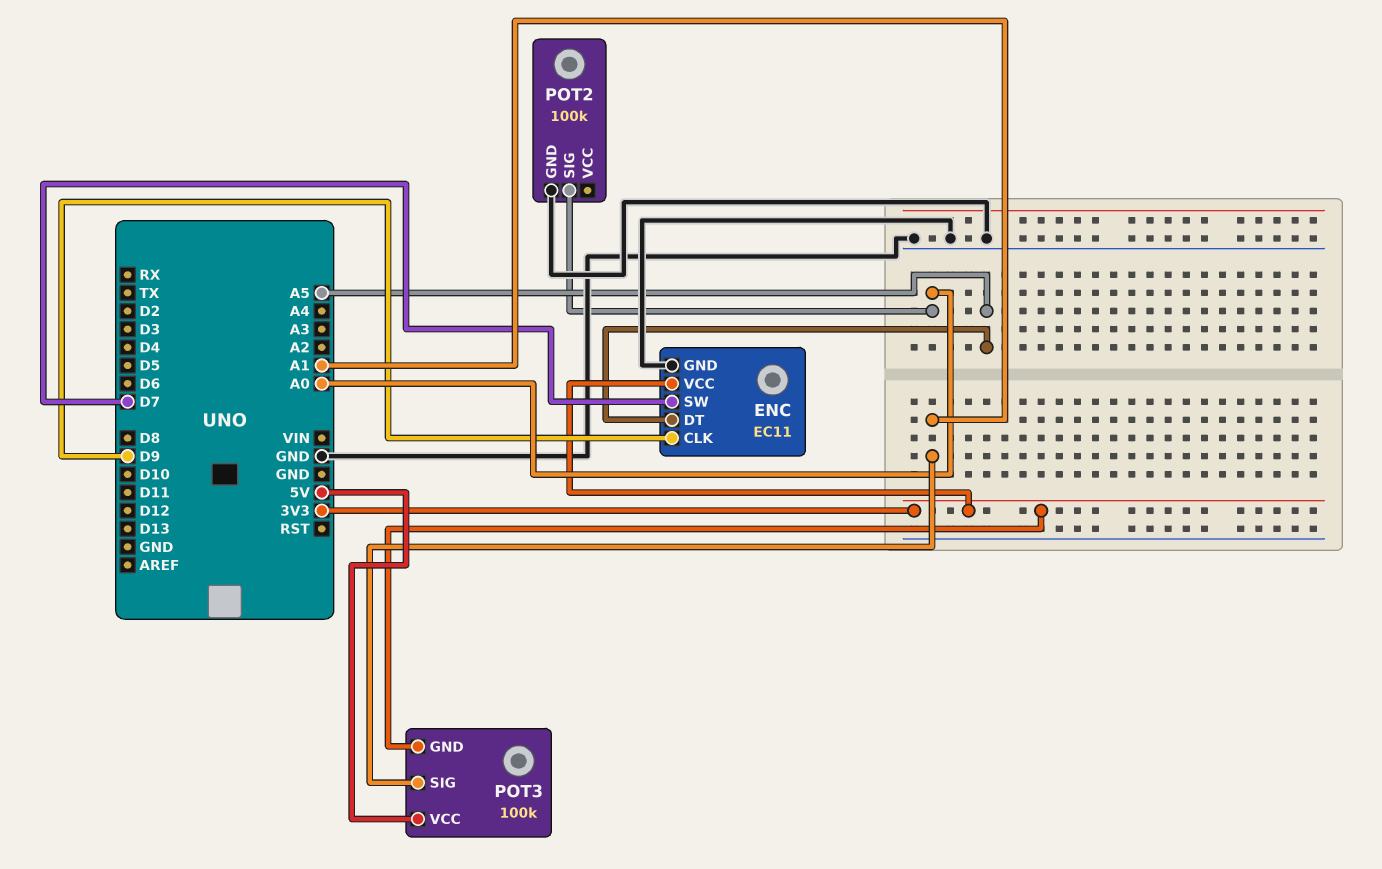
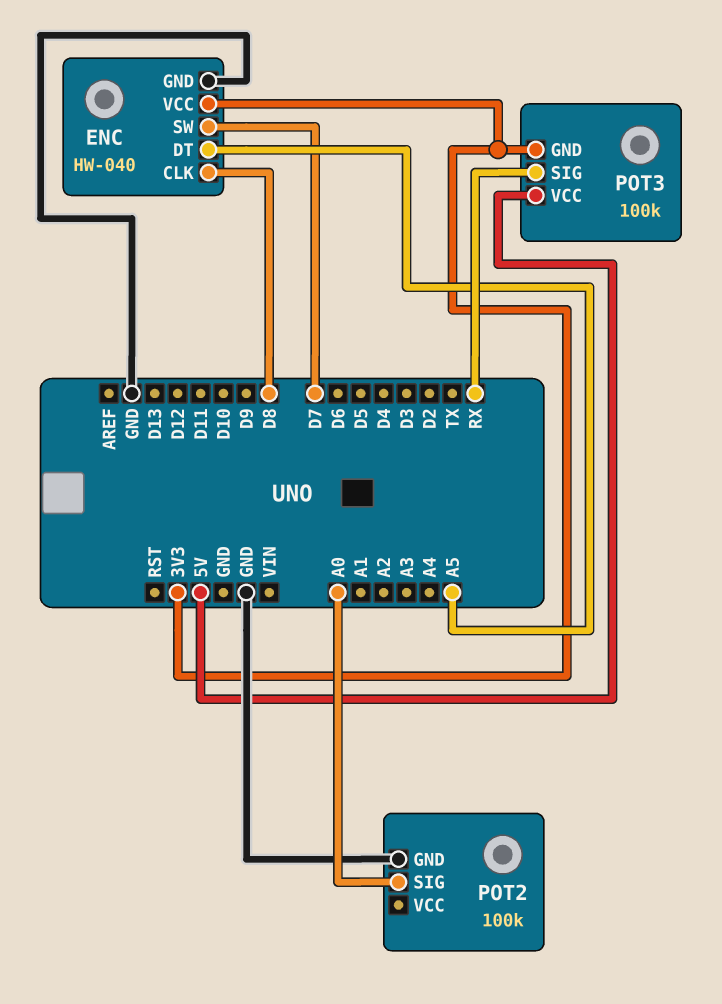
ENC: EC11 -> HW-040
ENC pin CLK: D9 -> D8
POT3 pin SIG: A1 -> RX

